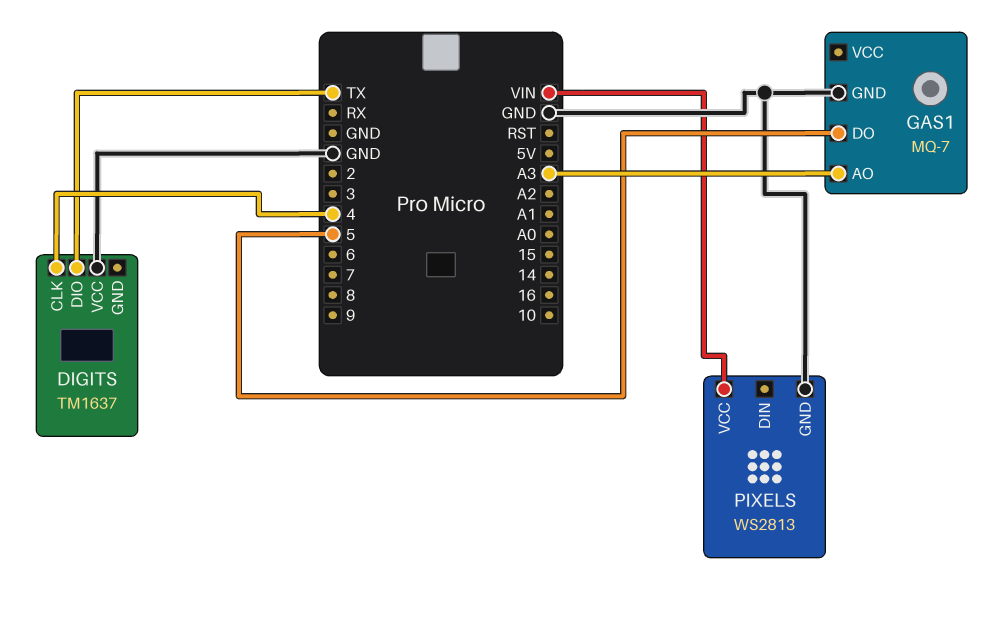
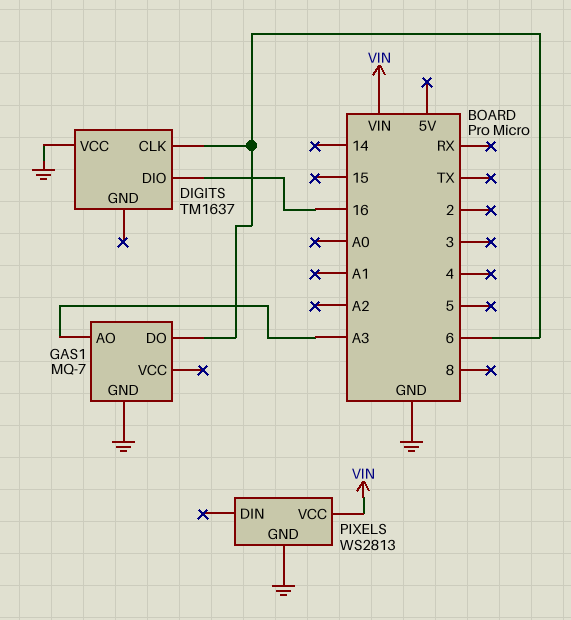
DIGITS pin CLK: 4 -> 6
DIGITS pin DIO: TX -> 16
GAS1 pin DO: 5 -> 6

